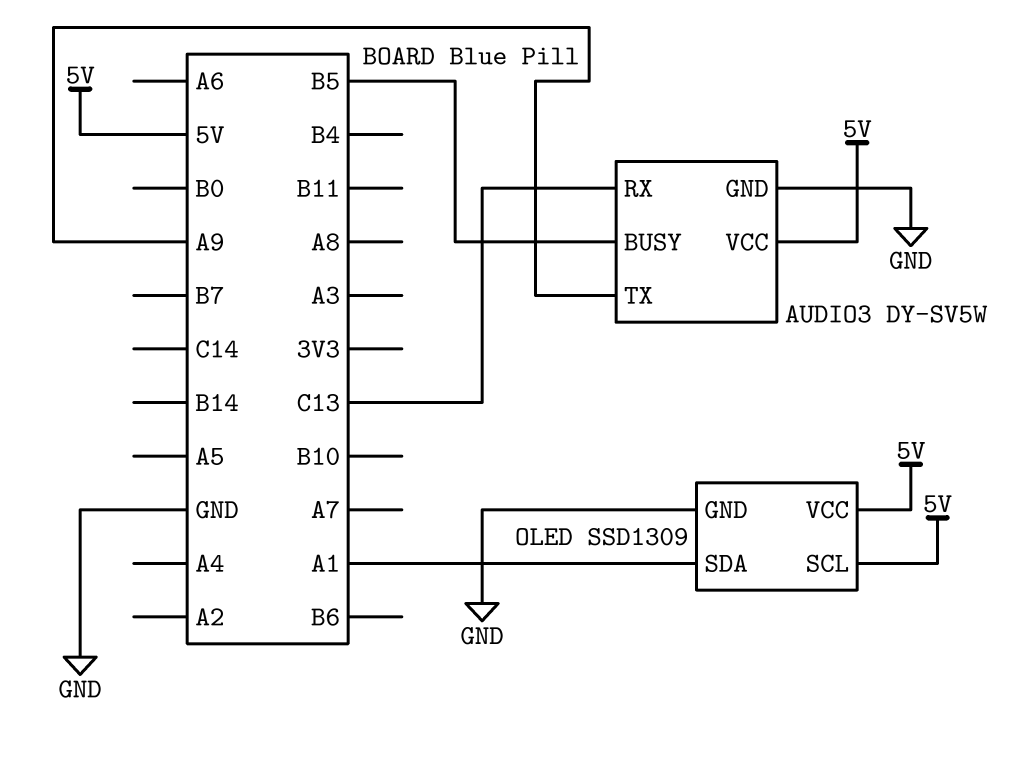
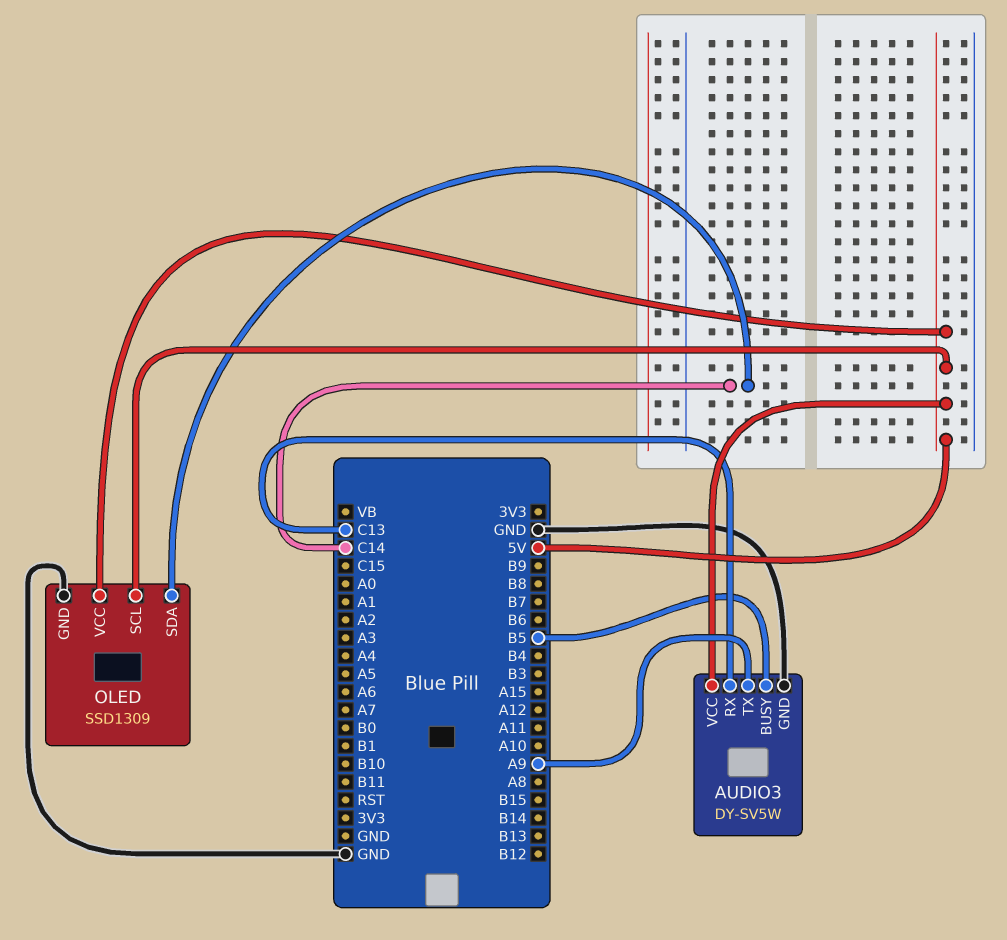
OLED pin SDA: A1 -> C14

